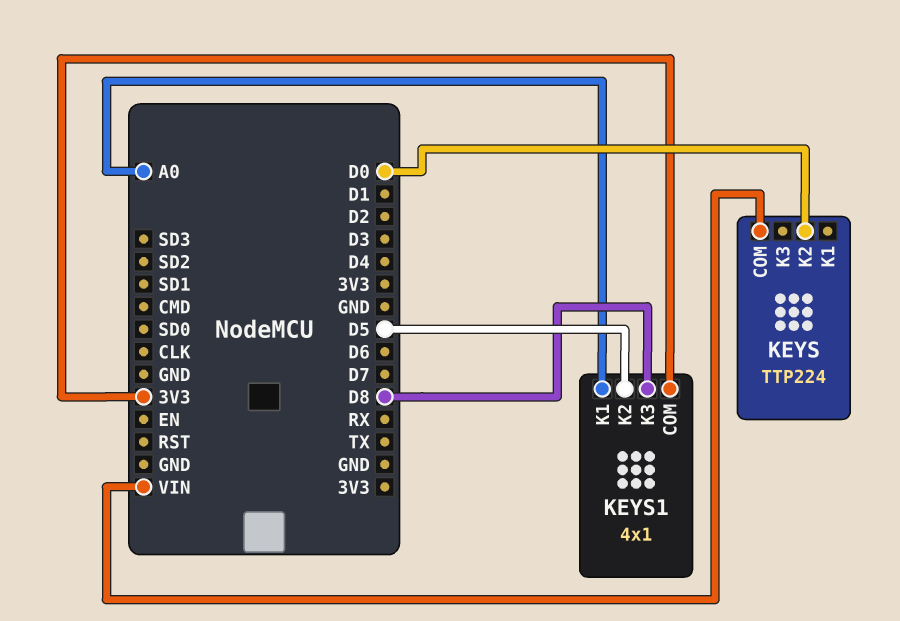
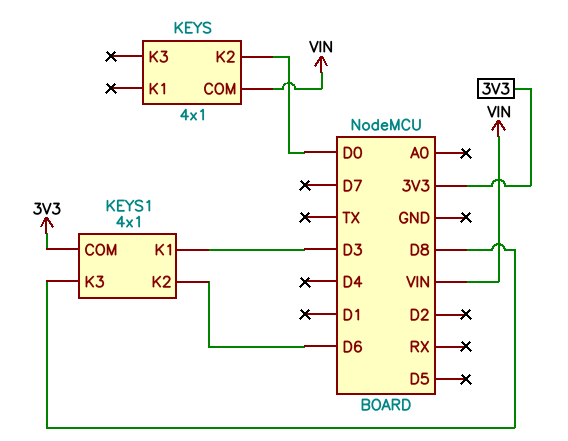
KEYS: TTP224 -> 4x1
KEYS1 pin K1: A0 -> D3
KEYS1 pin K2: D5 -> D6

